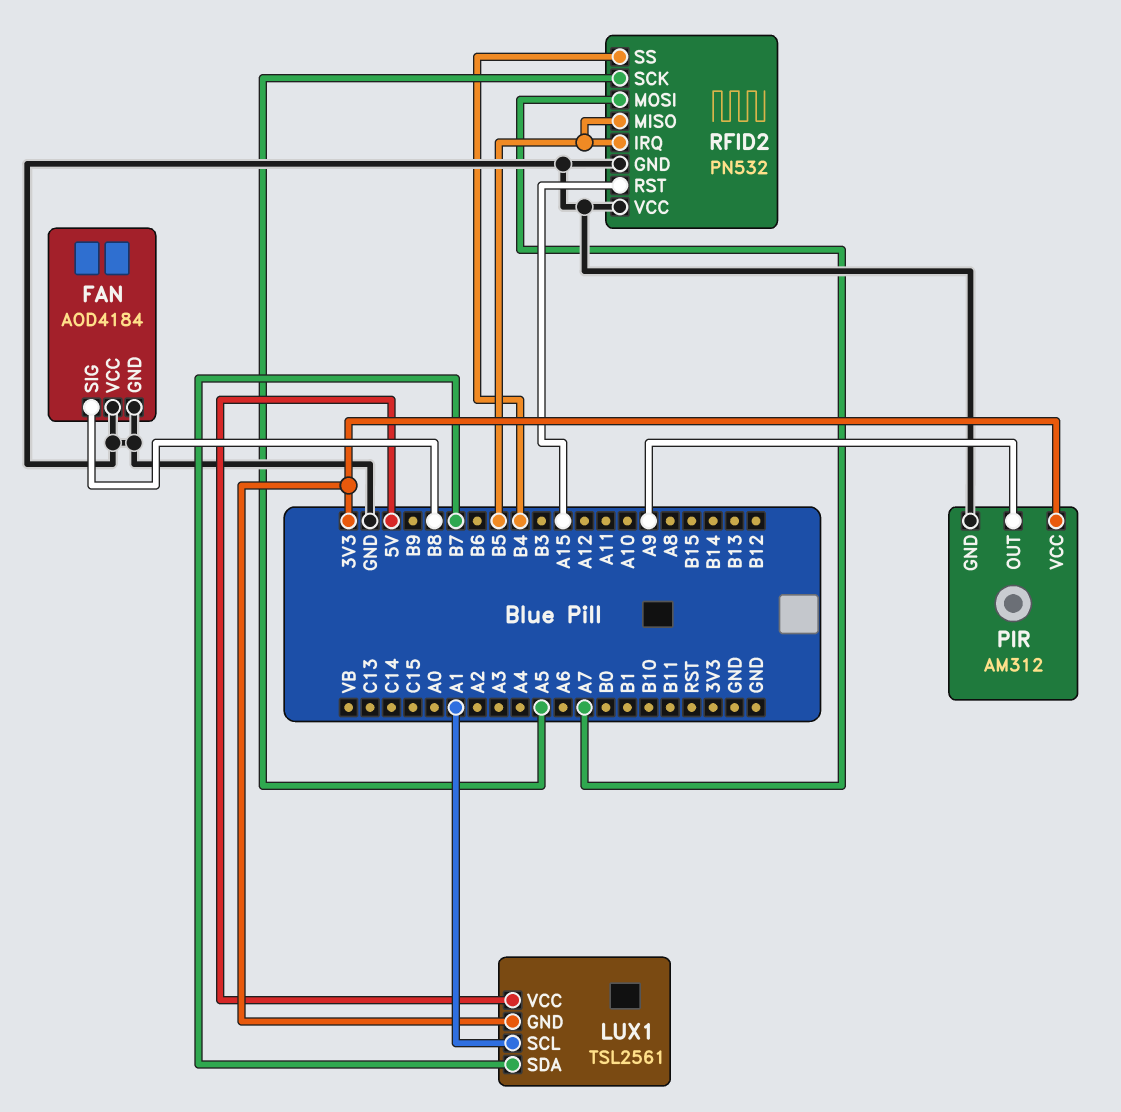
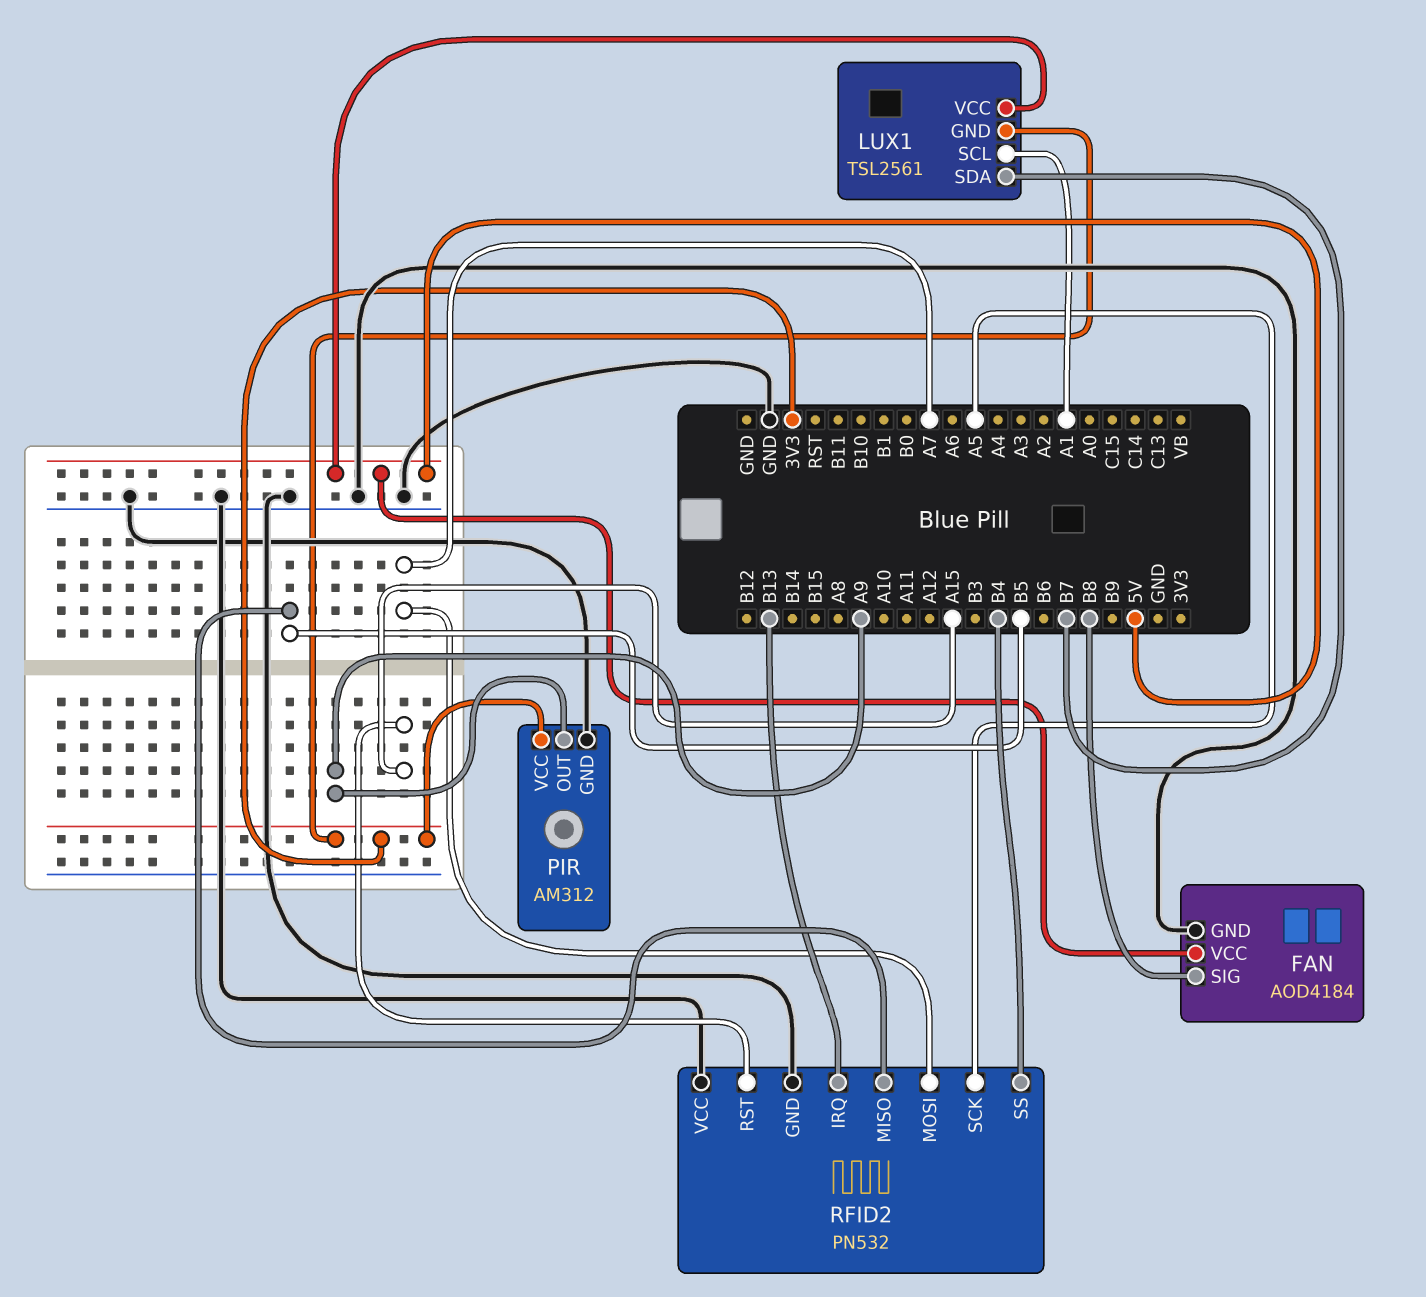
FAN pin VCC: GND -> 5V
RFID2 pin IRQ: B5 -> B13

